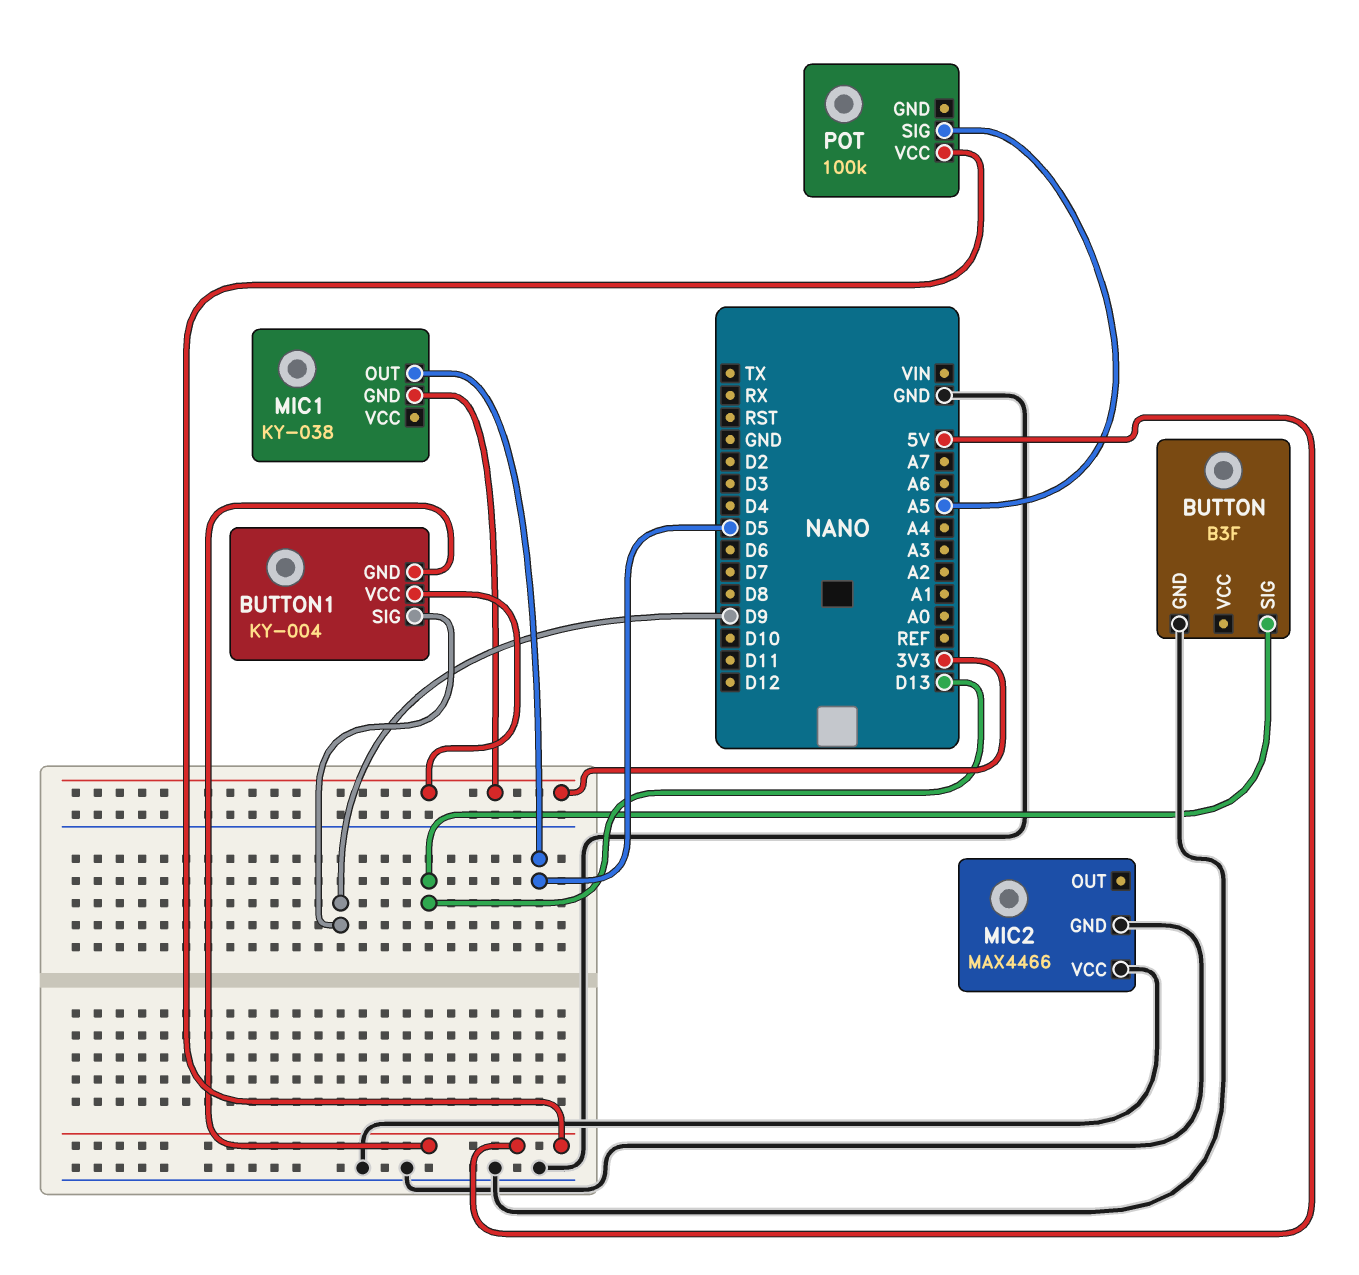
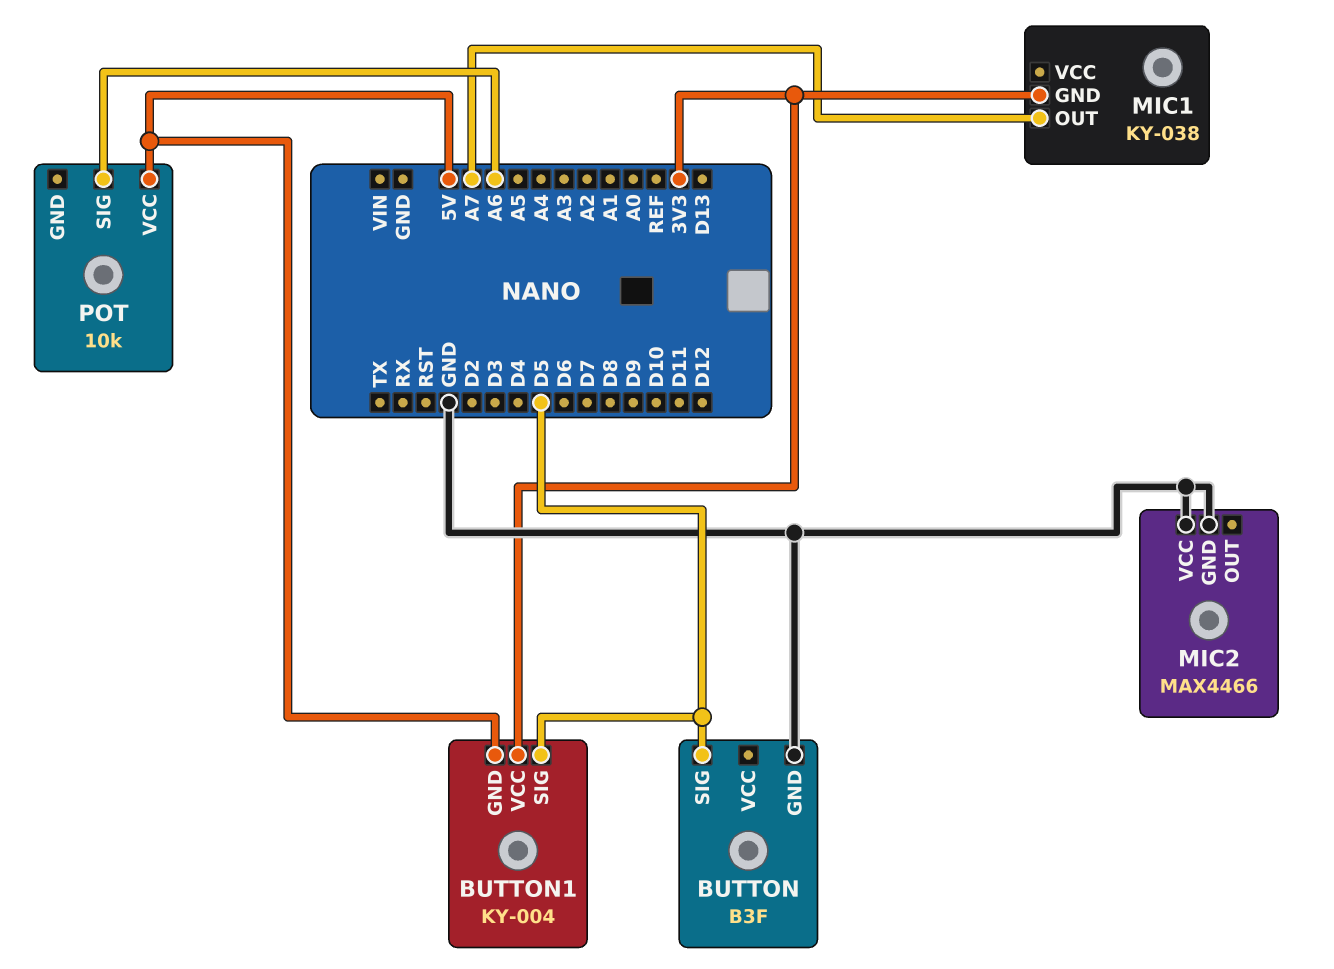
BUTTON pin SIG: D13 -> D5
BUTTON1 pin SIG: D9 -> D5
MIC1 pin OUT: D5 -> A7
POT: 100k -> 10k
POT pin SIG: A5 -> A6

